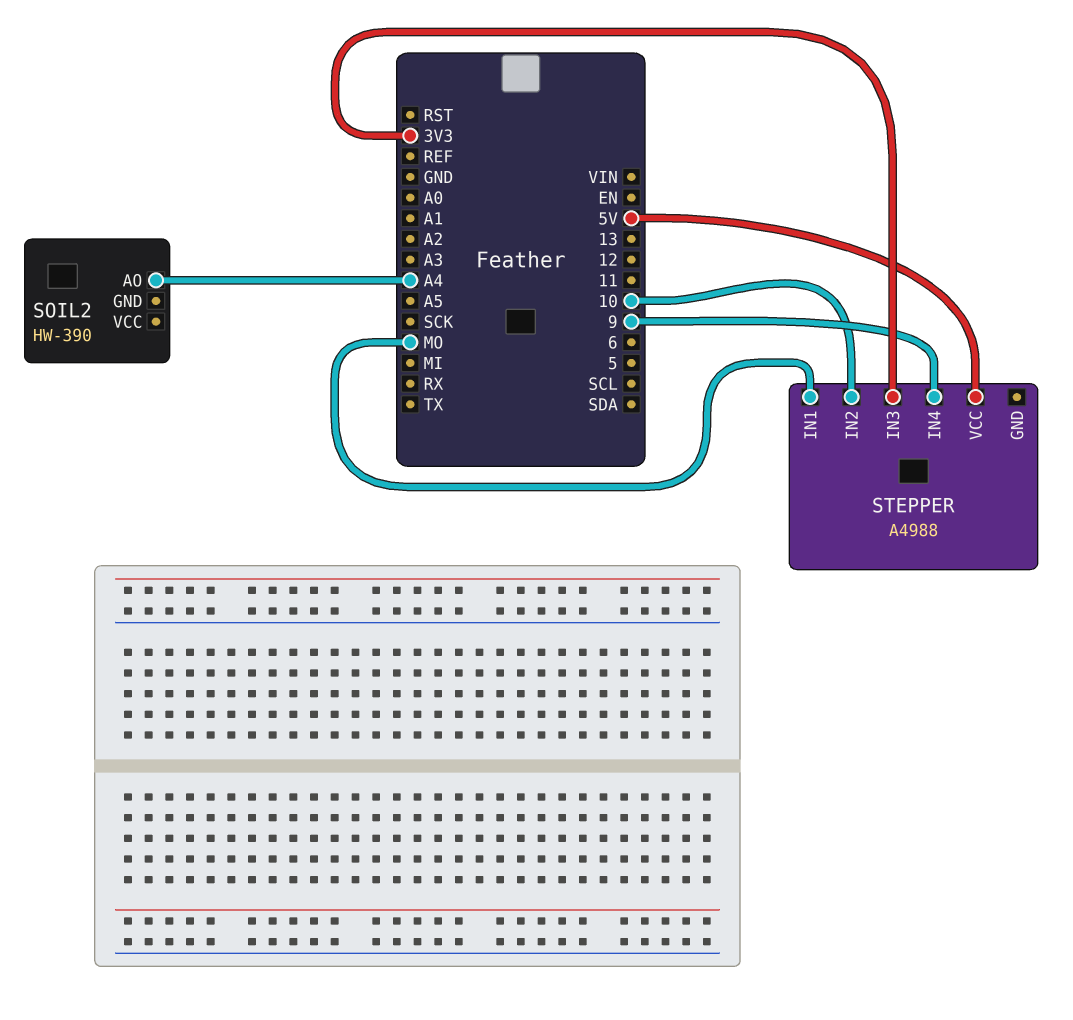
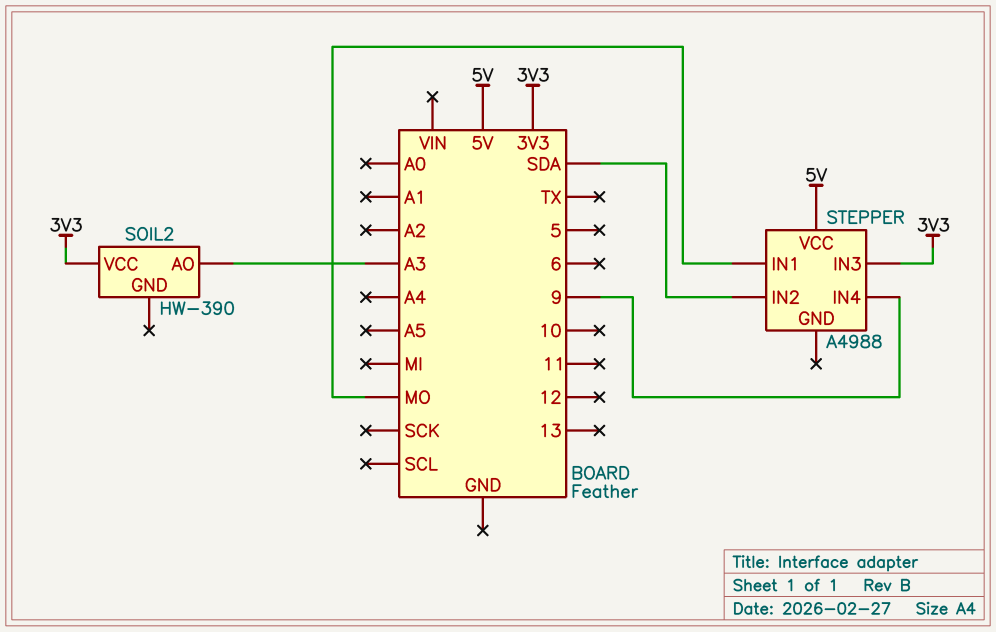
SOIL2 pin AO: A4 -> A3
SOIL2 pin VCC: none -> 3V3
STEPPER pin IN2: 10 -> SDA

